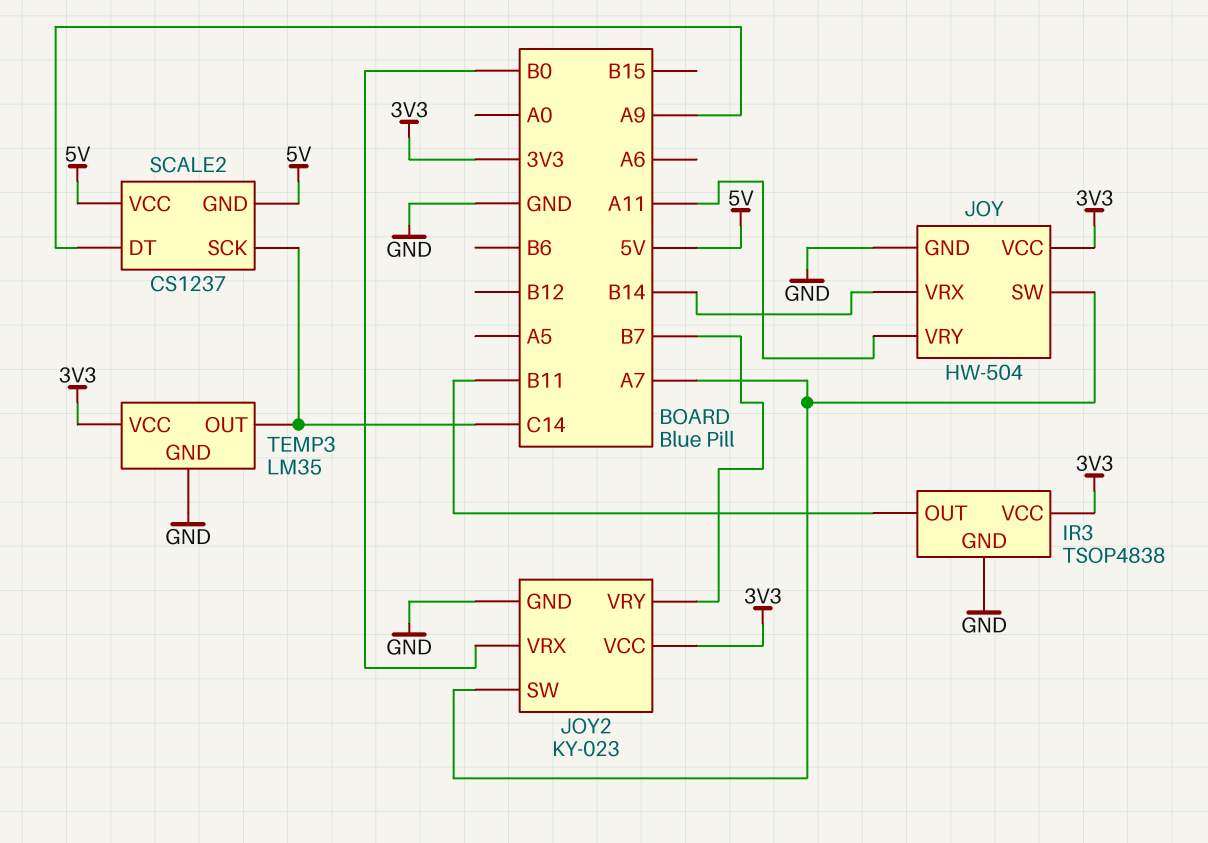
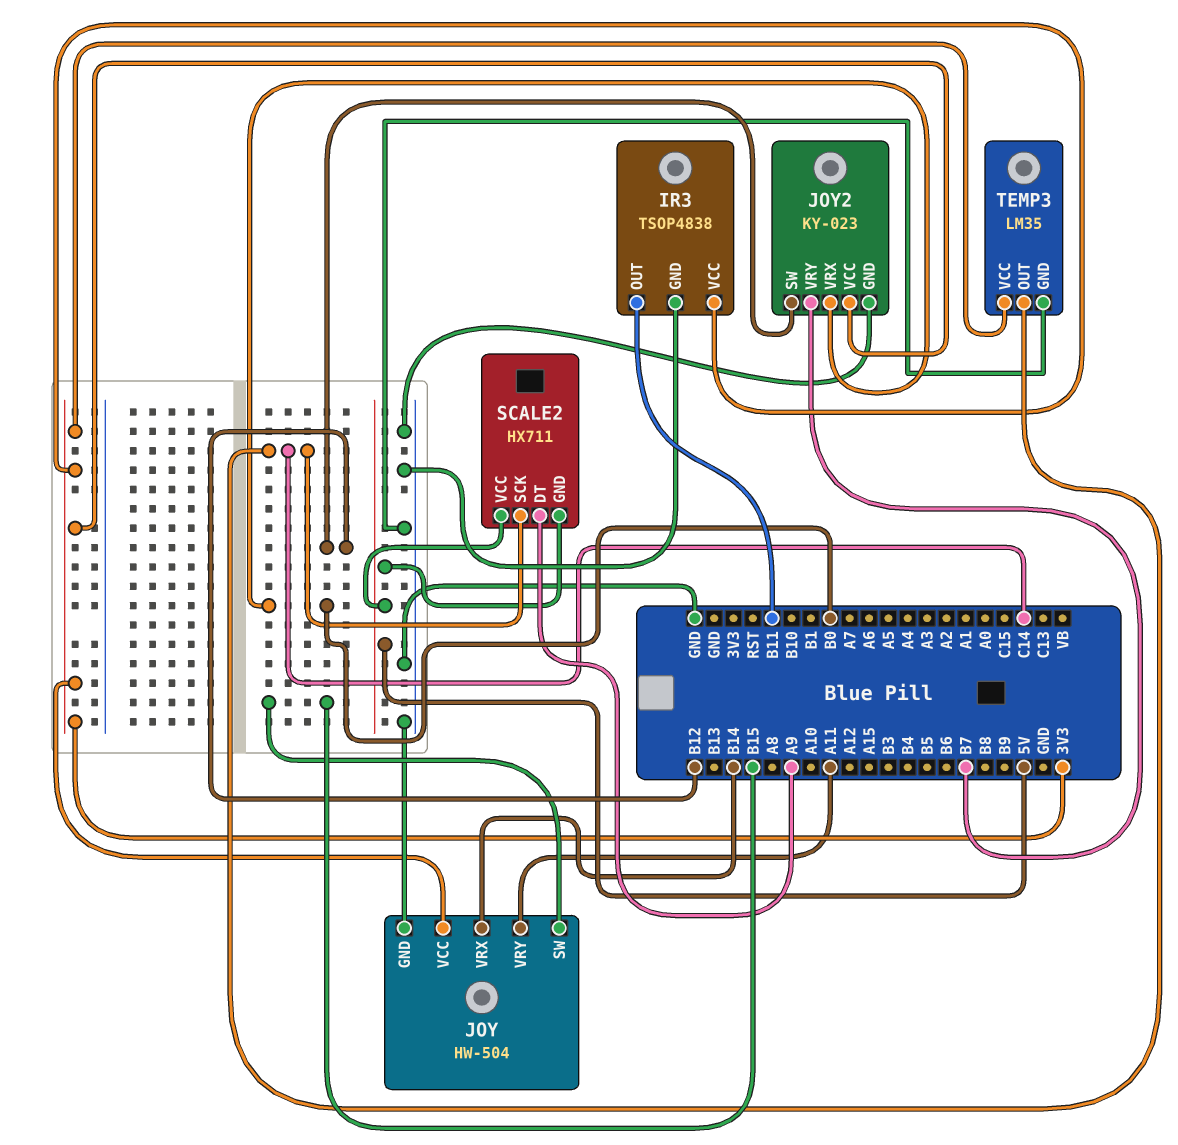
JOY pin SW: A7 -> B15
JOY2 pin SW: A7 -> B12
SCALE2: CS1237 -> HX711

